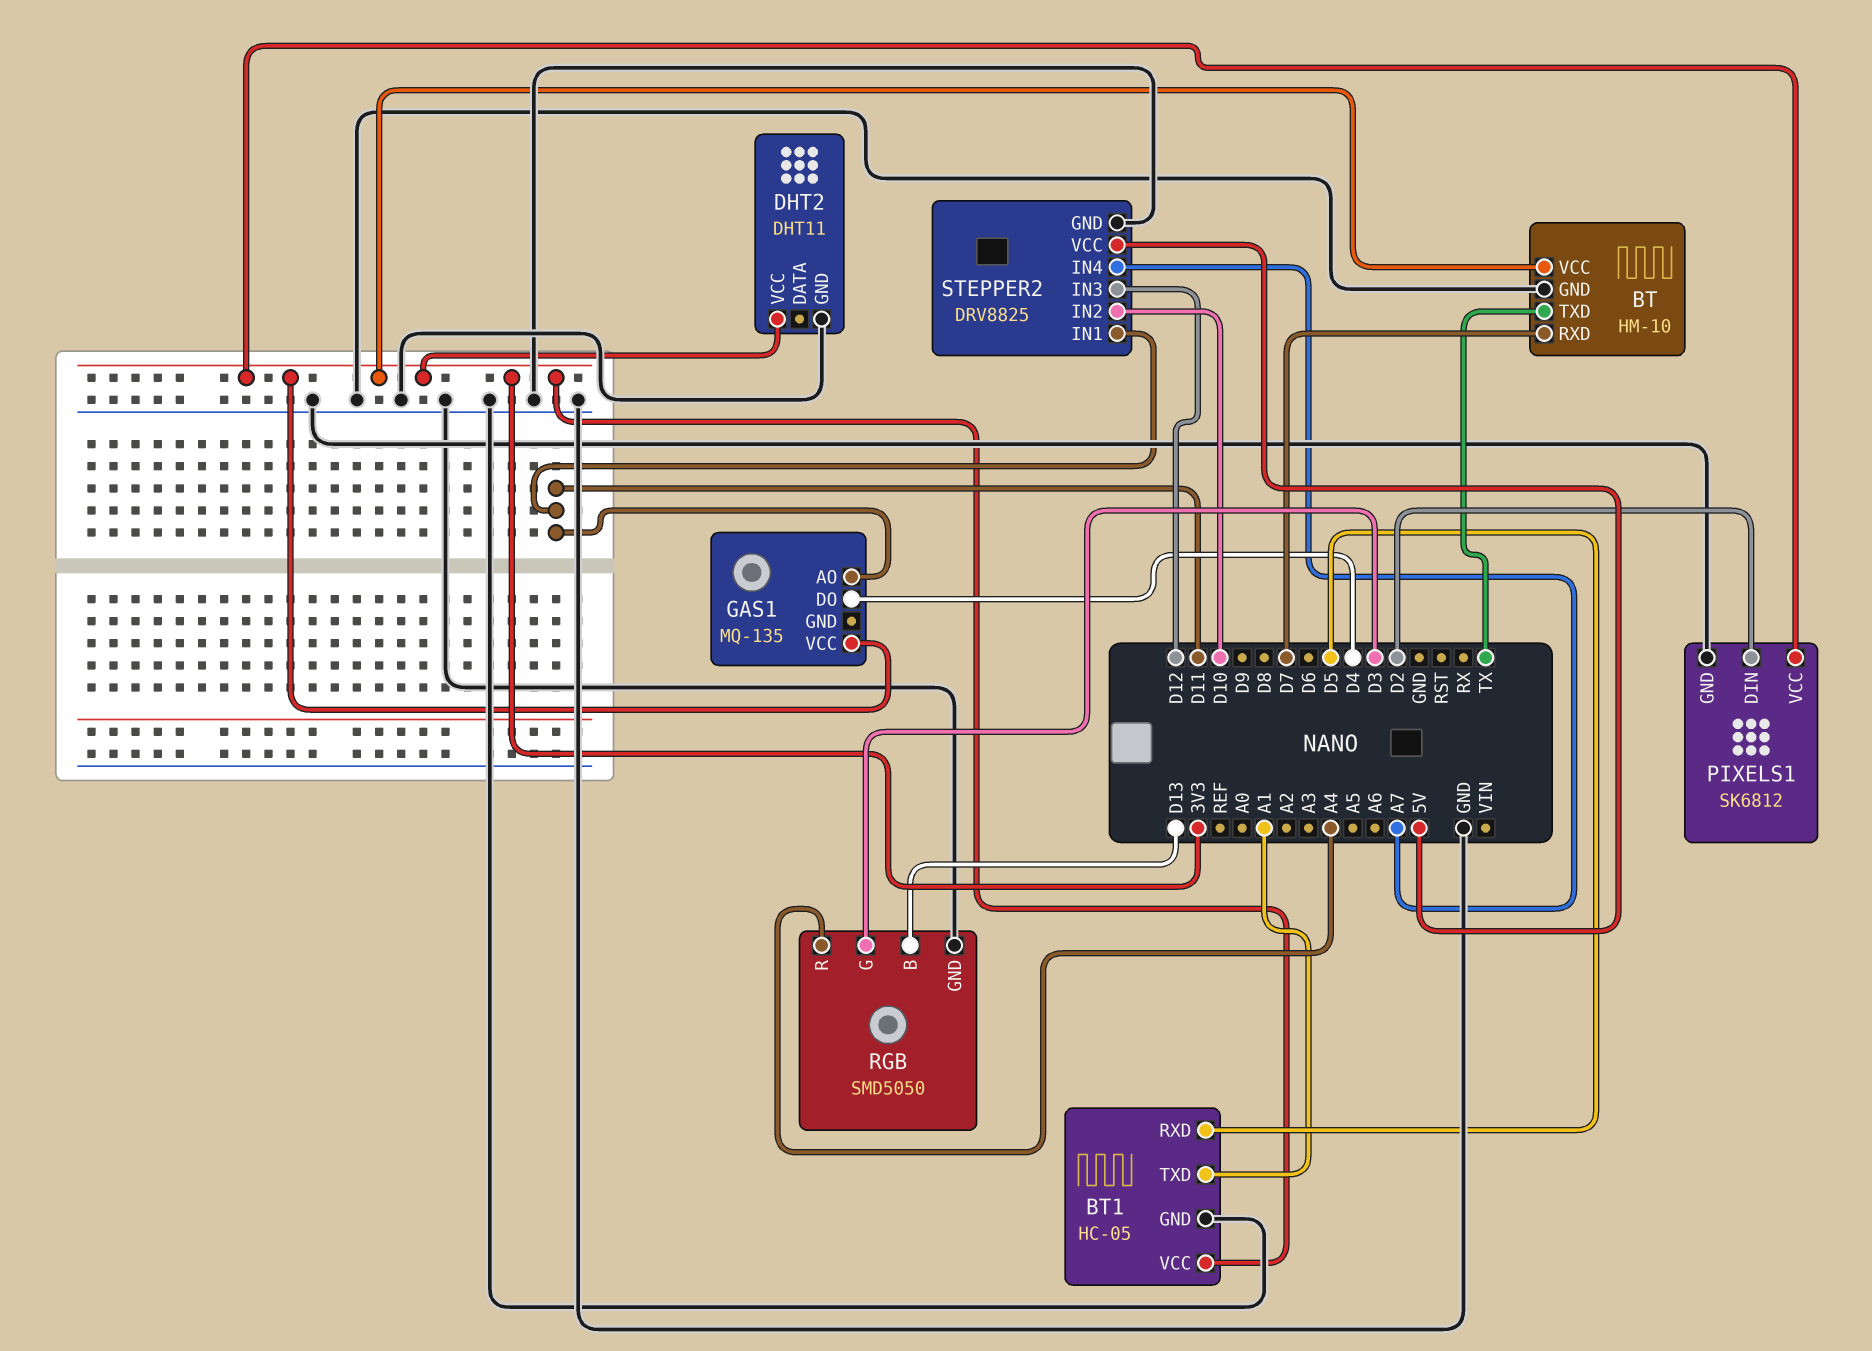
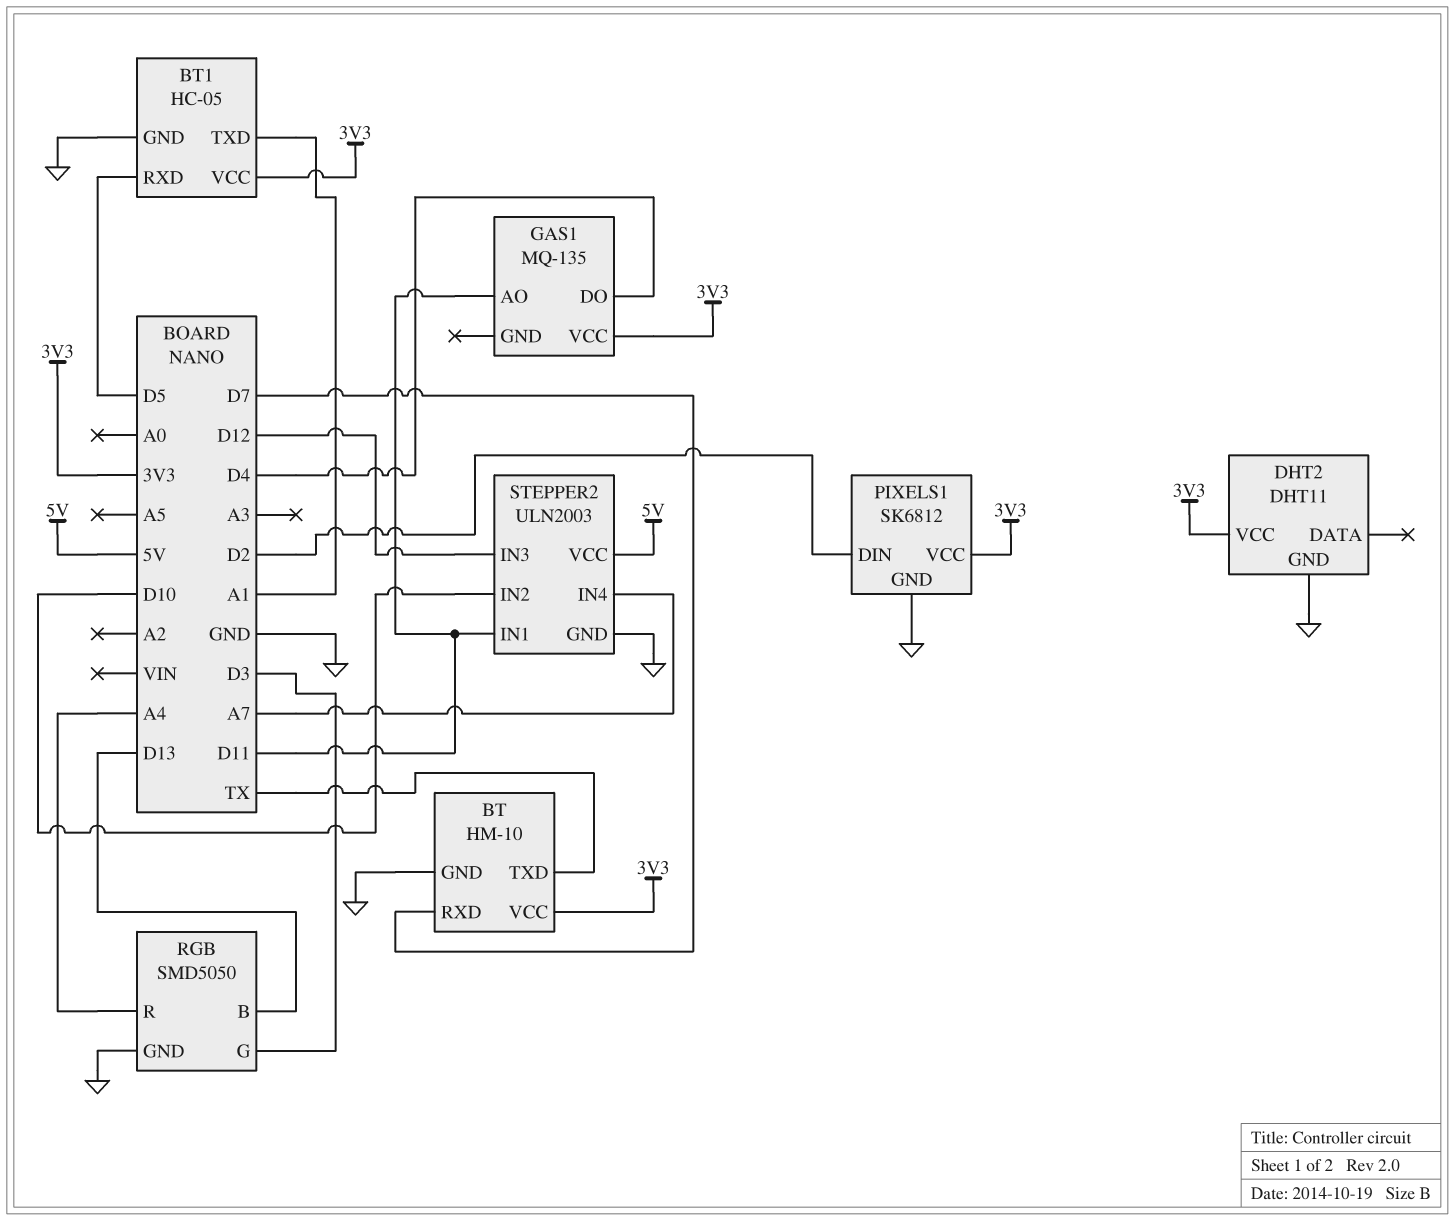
STEPPER2: DRV8825 -> ULN2003

